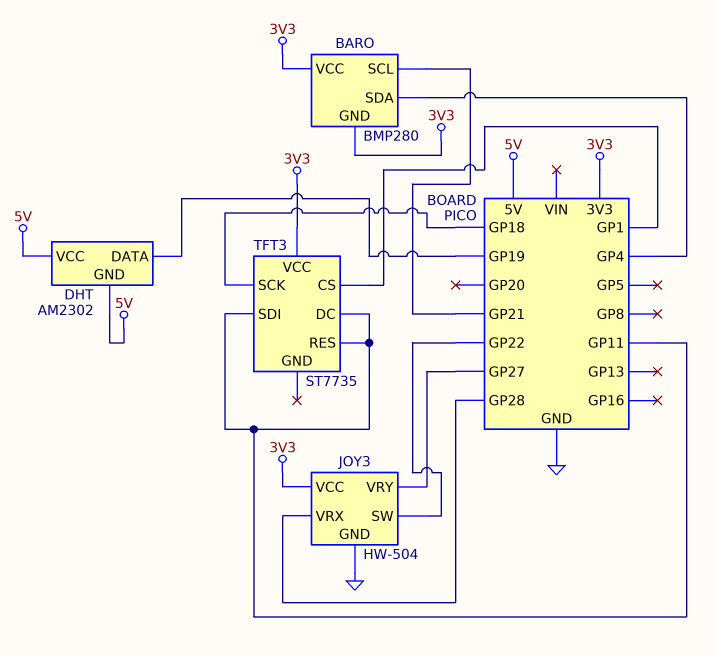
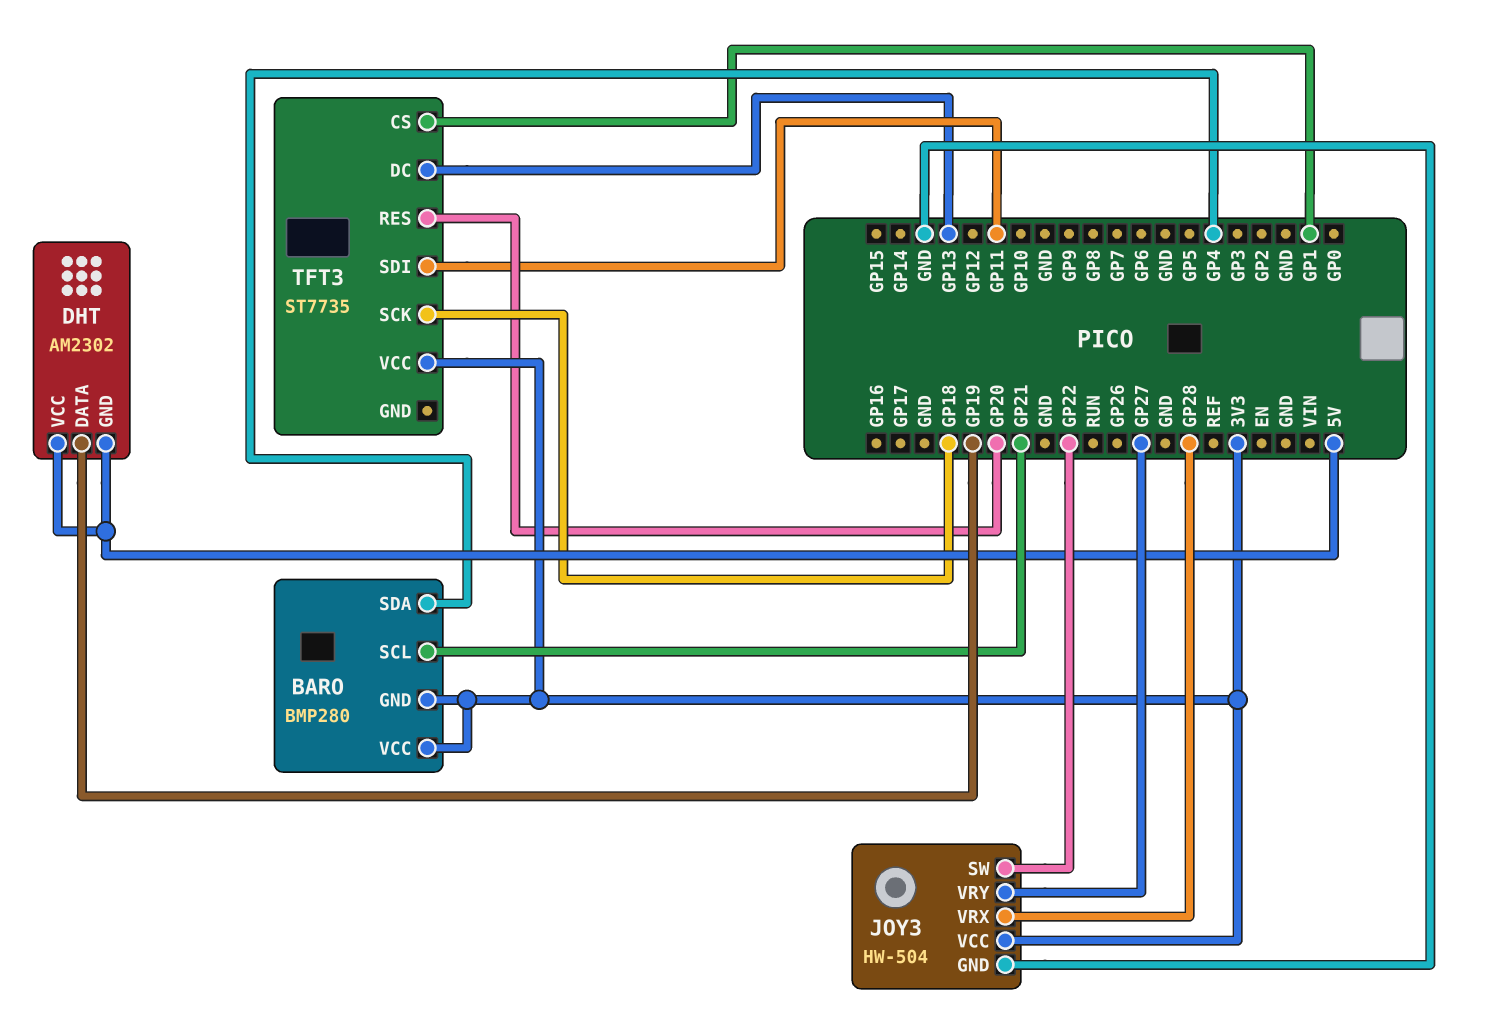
TFT3 pin DC: GP11 -> GP13
TFT3 pin RES: GP11 -> GP20

